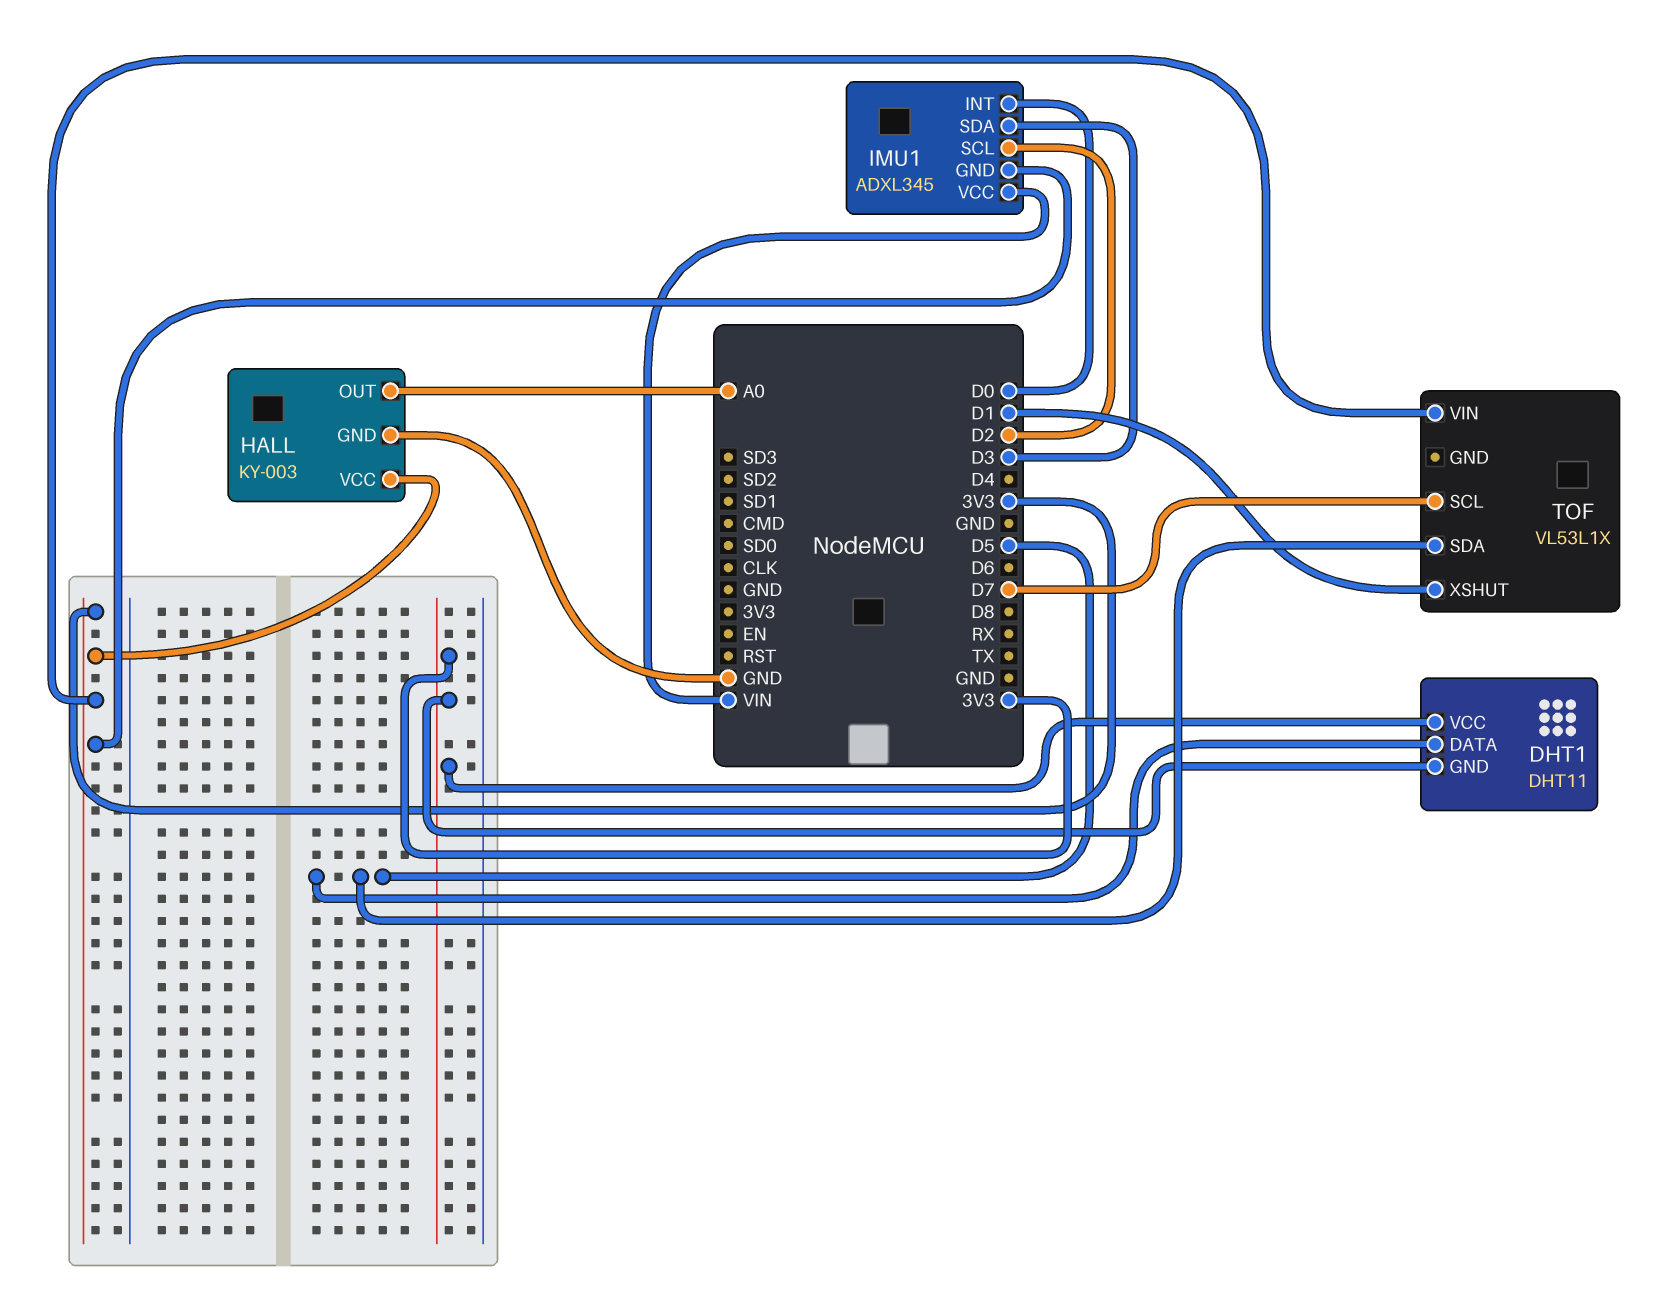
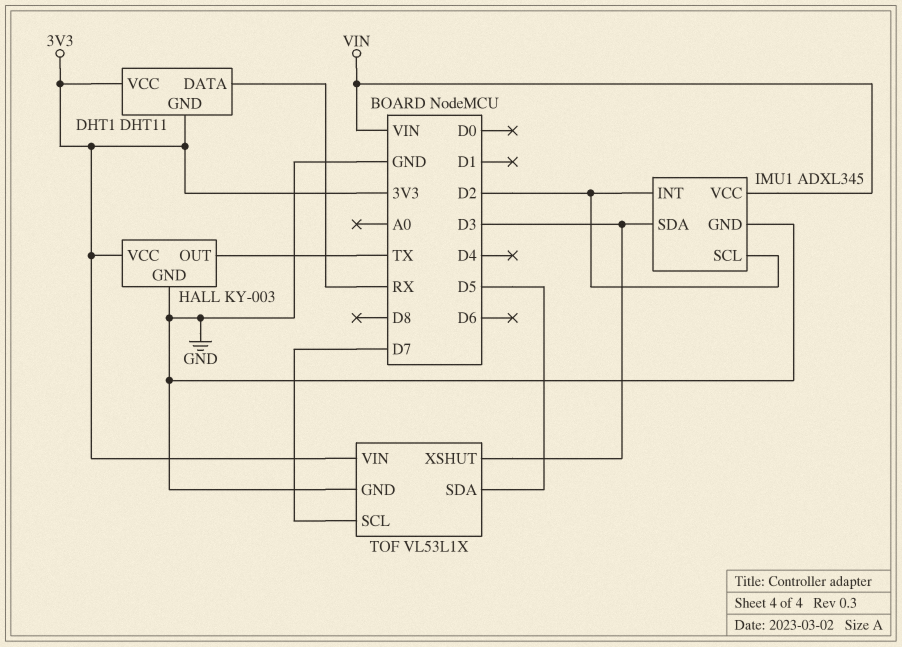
DHT1 pin DATA: D5 -> RX
HALL pin OUT: A0 -> TX
IMU1 pin GND: 3V3 -> GND
IMU1 pin INT: D0 -> D2
TOF pin GND: none -> GND
TOF pin XSHUT: D1 -> D3

